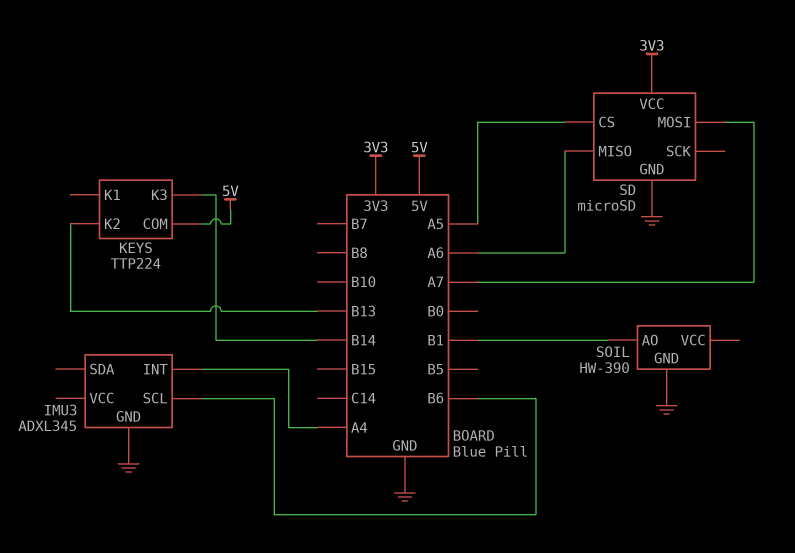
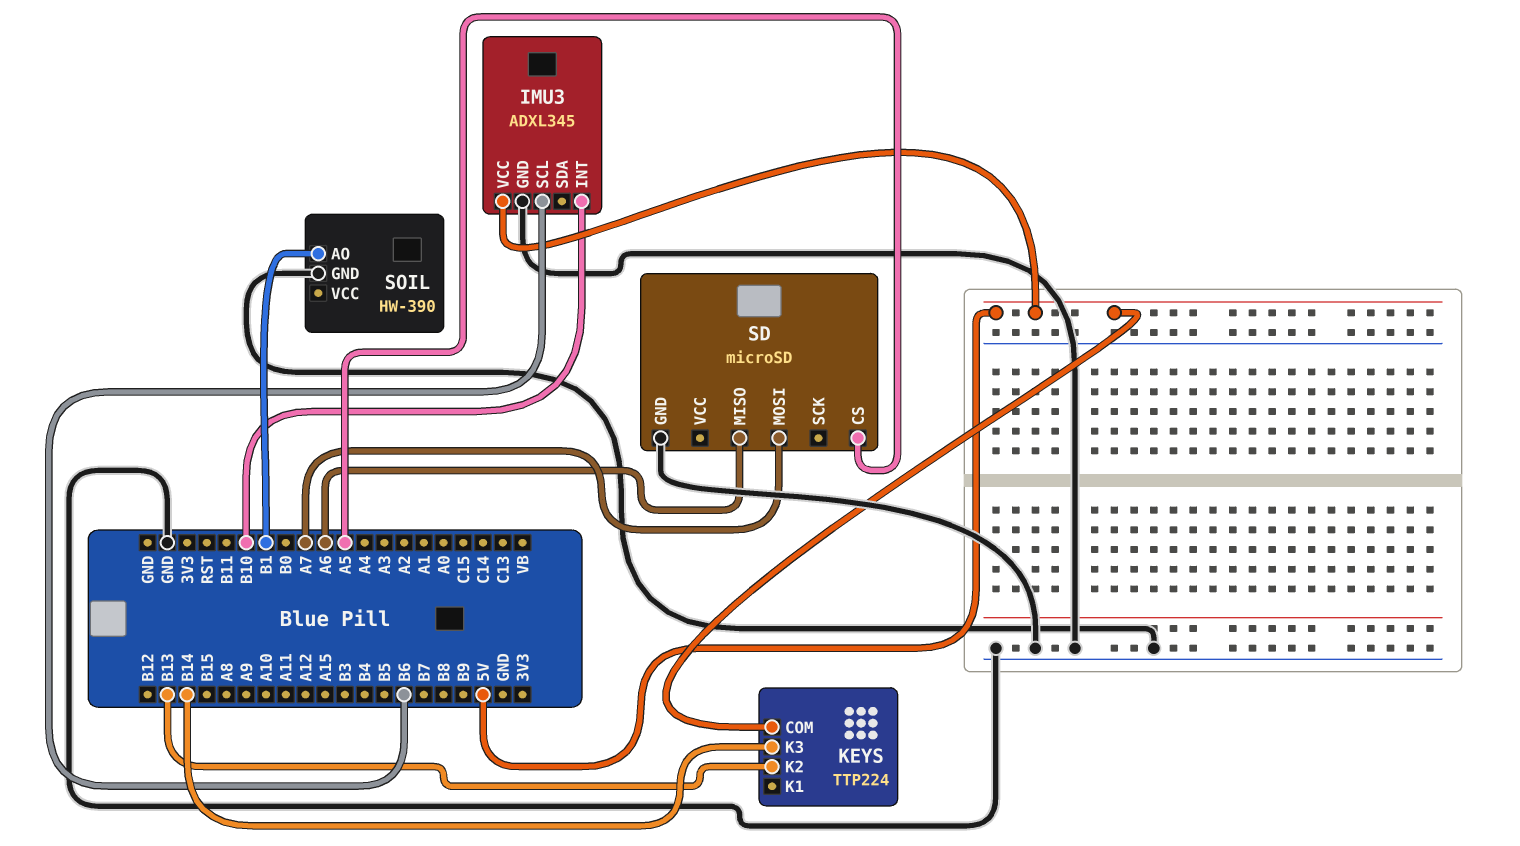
IMU3 pin INT: A4 -> B10
IMU3 pin VCC: none -> 5V
SD pin VCC: 3V3 -> none

